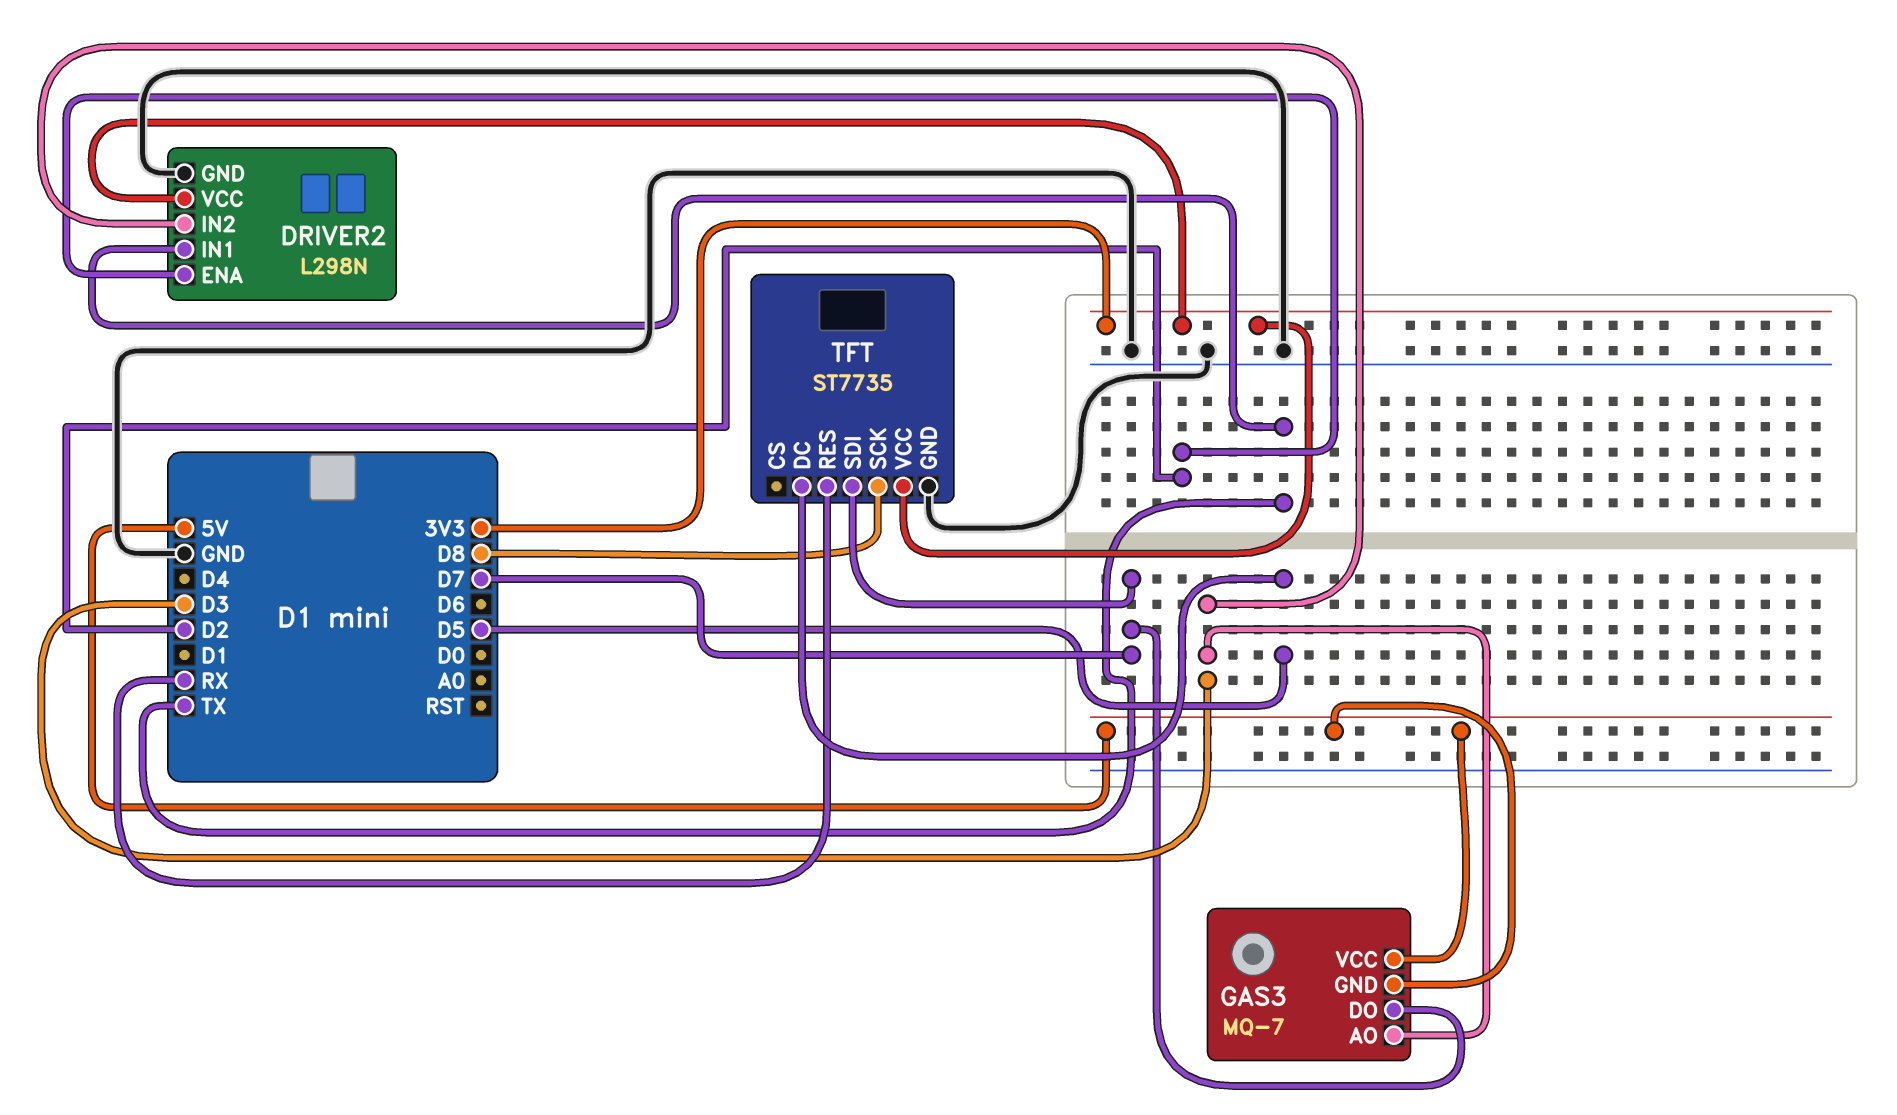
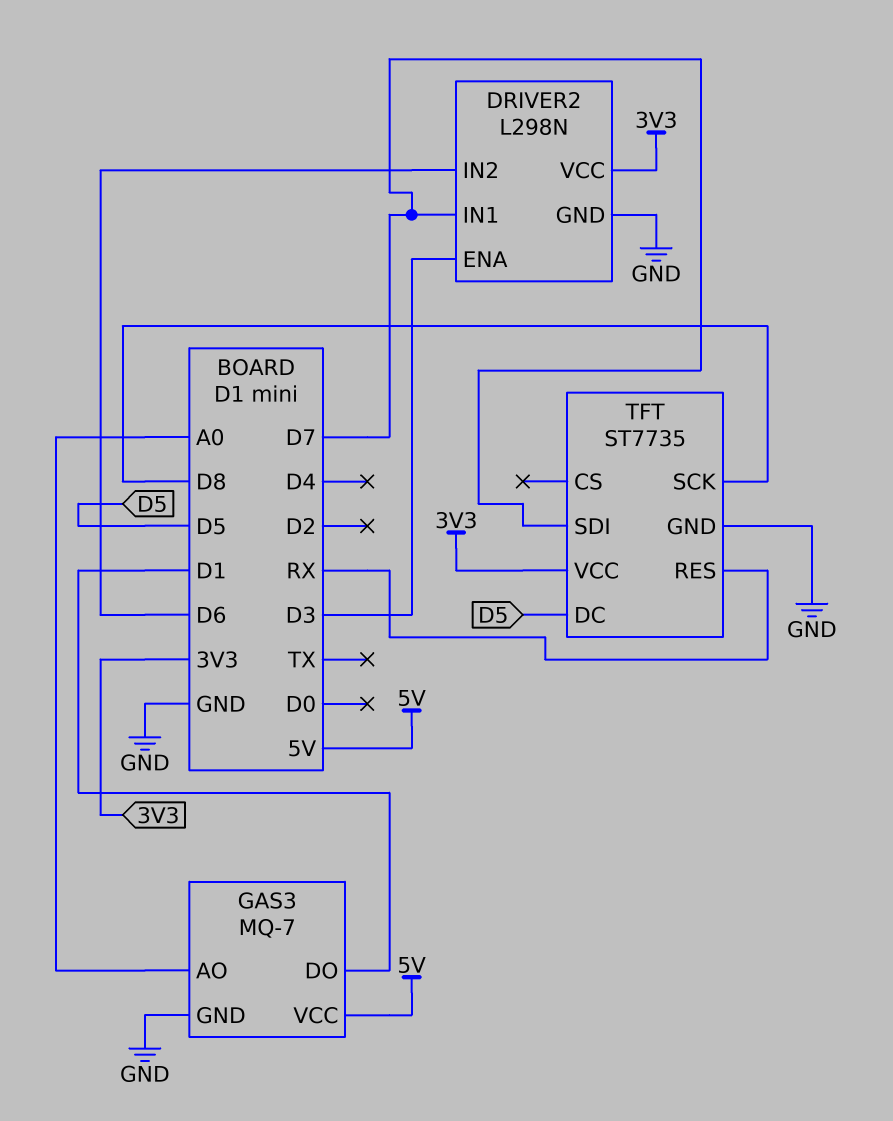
DRIVER2 pin ENA: D2 -> D3
DRIVER2 pin IN1: TX -> D7
DRIVER2 pin IN2: D3 -> D6
GAS3 pin AO: D3 -> A0
GAS3 pin DO: D7 -> D1
GAS3 pin GND: 5V -> GND

